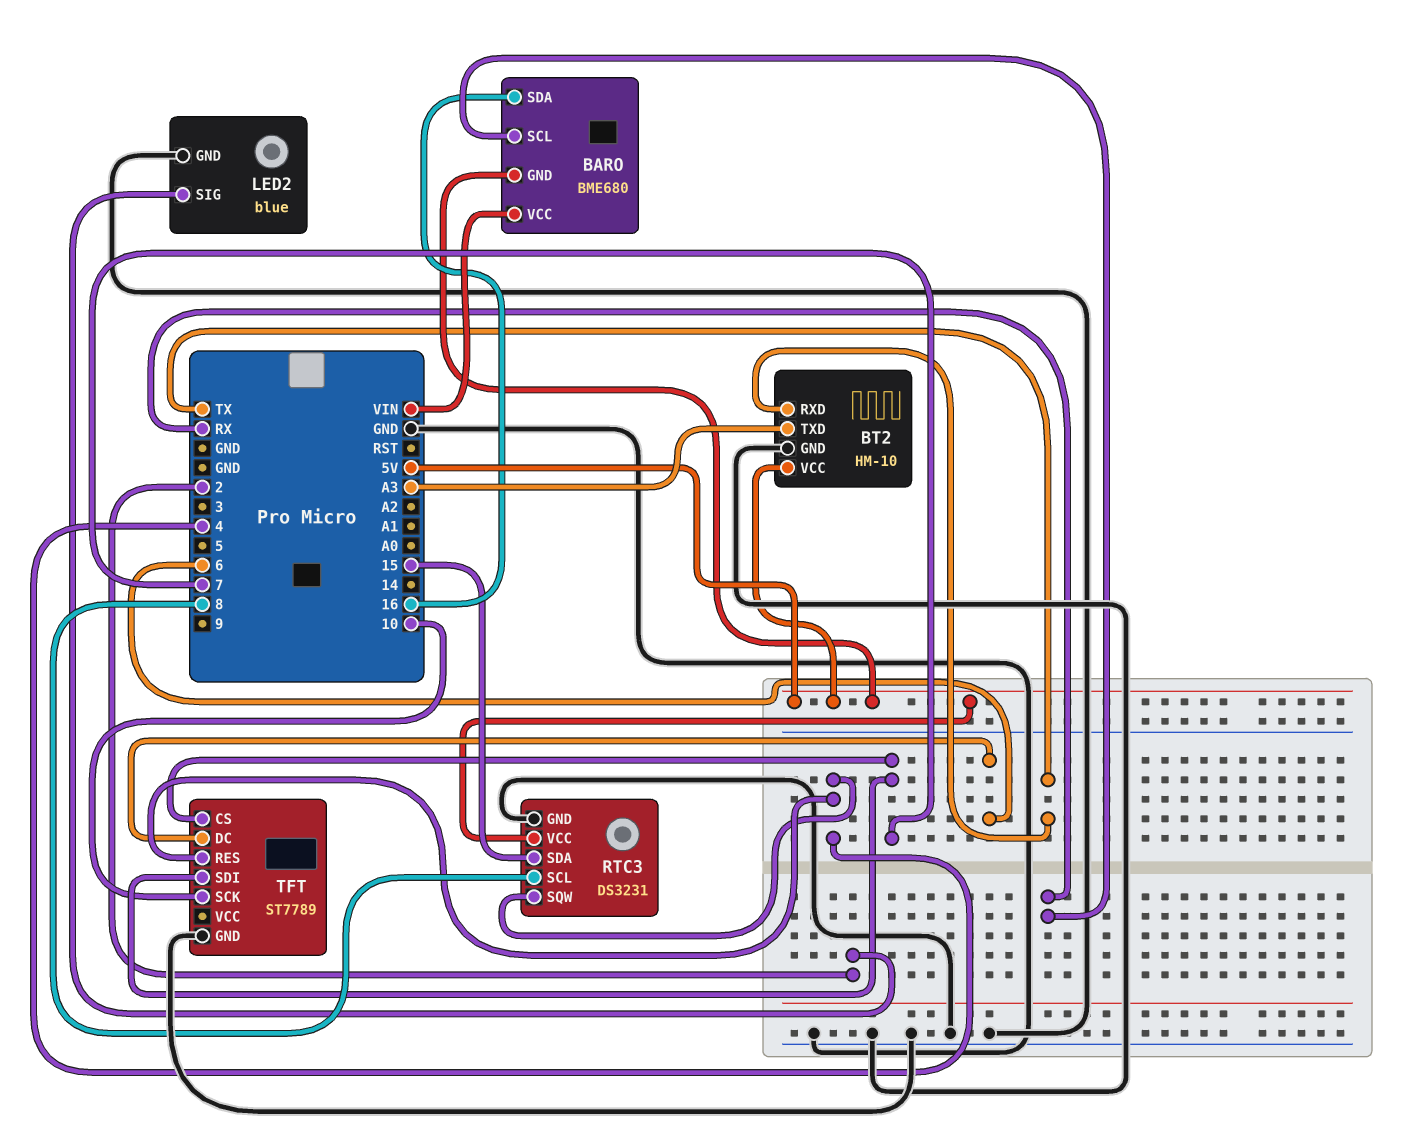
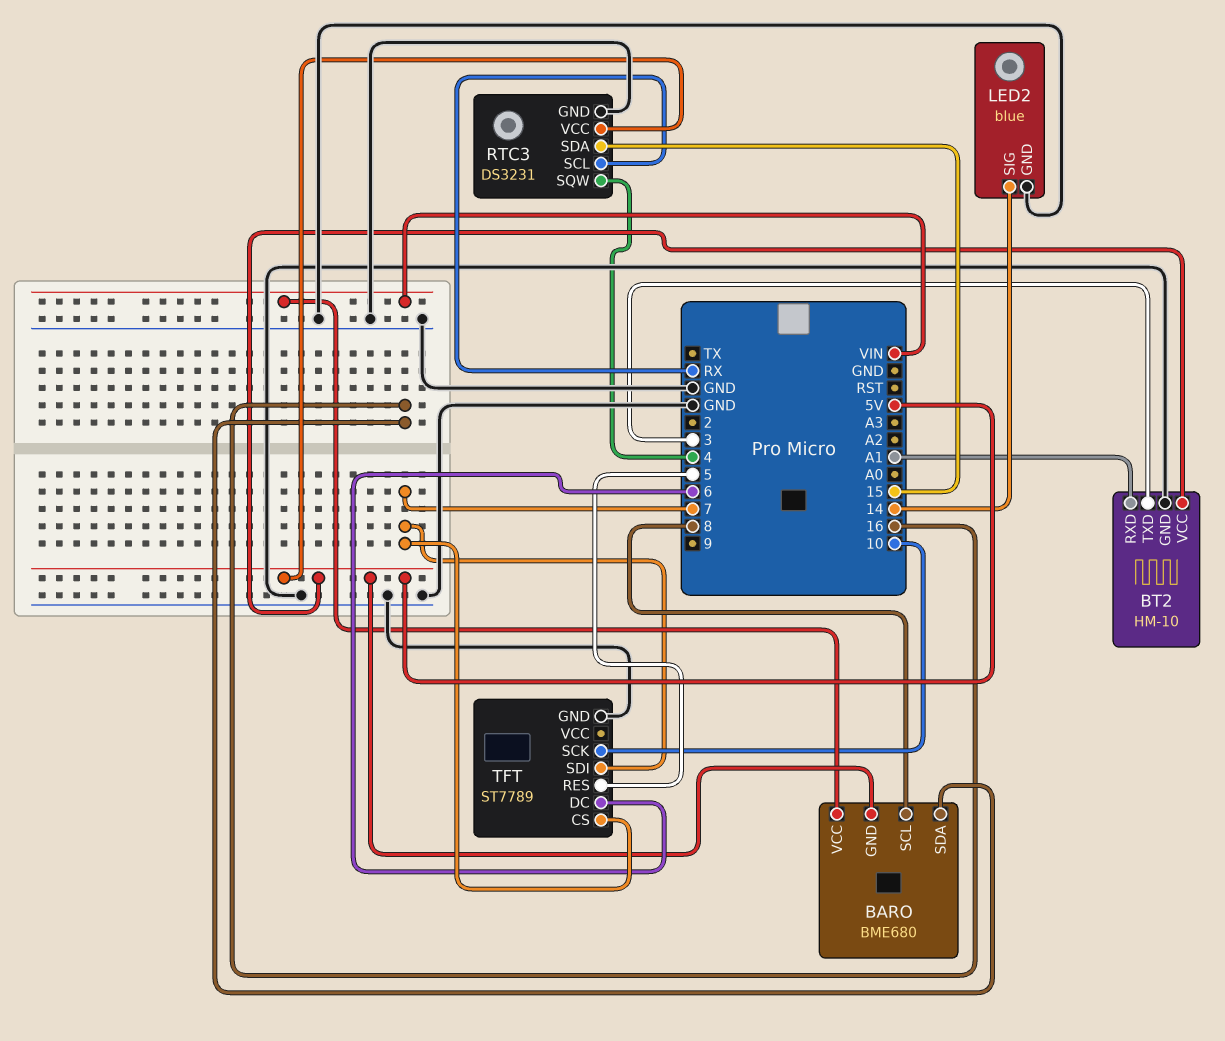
BARO pin SCL: RX -> 8
BT2 pin RXD: TX -> A1
BT2 pin TXD: A3 -> 3
LED2 pin SIG: 2 -> 14
RTC3 pin SCL: 8 -> RX
TFT pin RES: 4 -> 5

